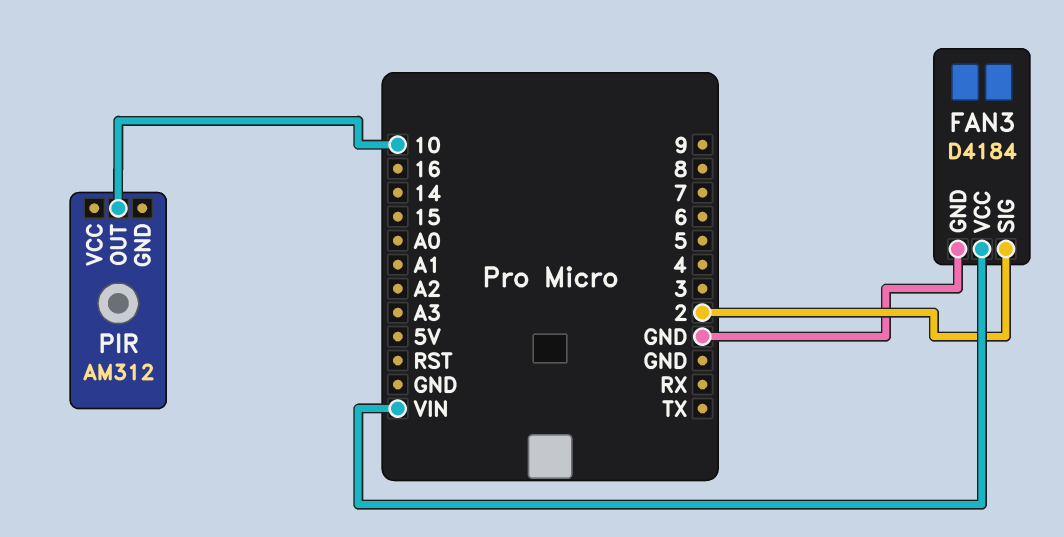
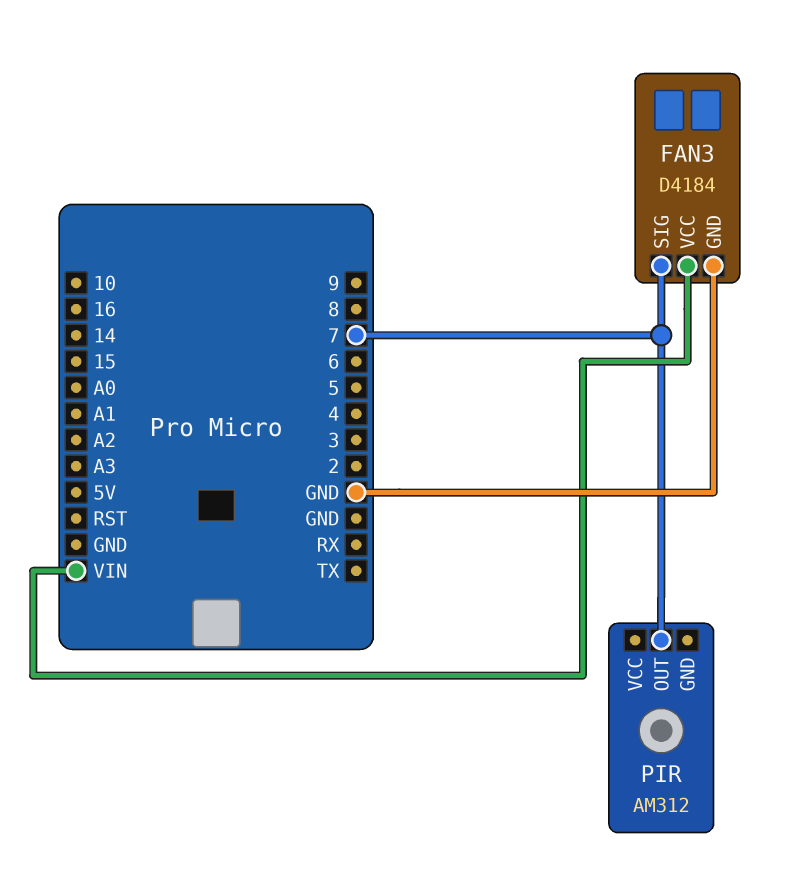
FAN3 pin SIG: 2 -> 7
PIR pin OUT: 10 -> 7

